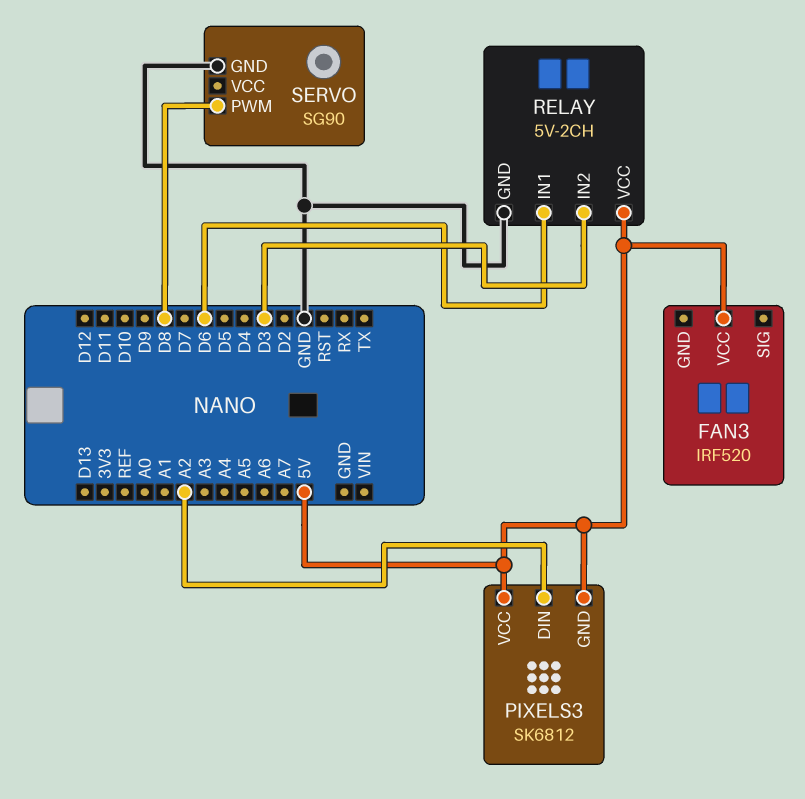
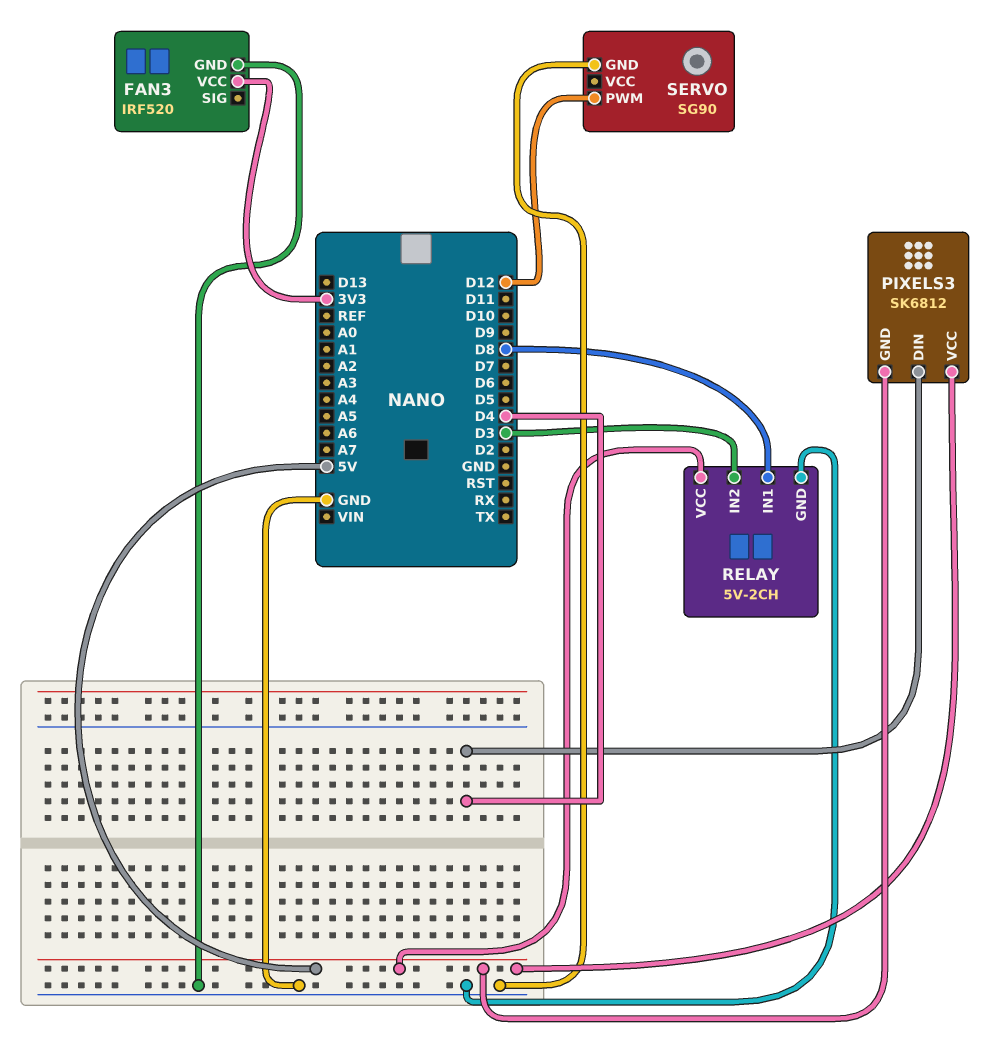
FAN3 pin GND: none -> GND
FAN3 pin VCC: 5V -> 3V3
PIXELS3 pin DIN: A2 -> D4
RELAY pin IN1: D6 -> D8
SERVO pin PWM: D8 -> D12

